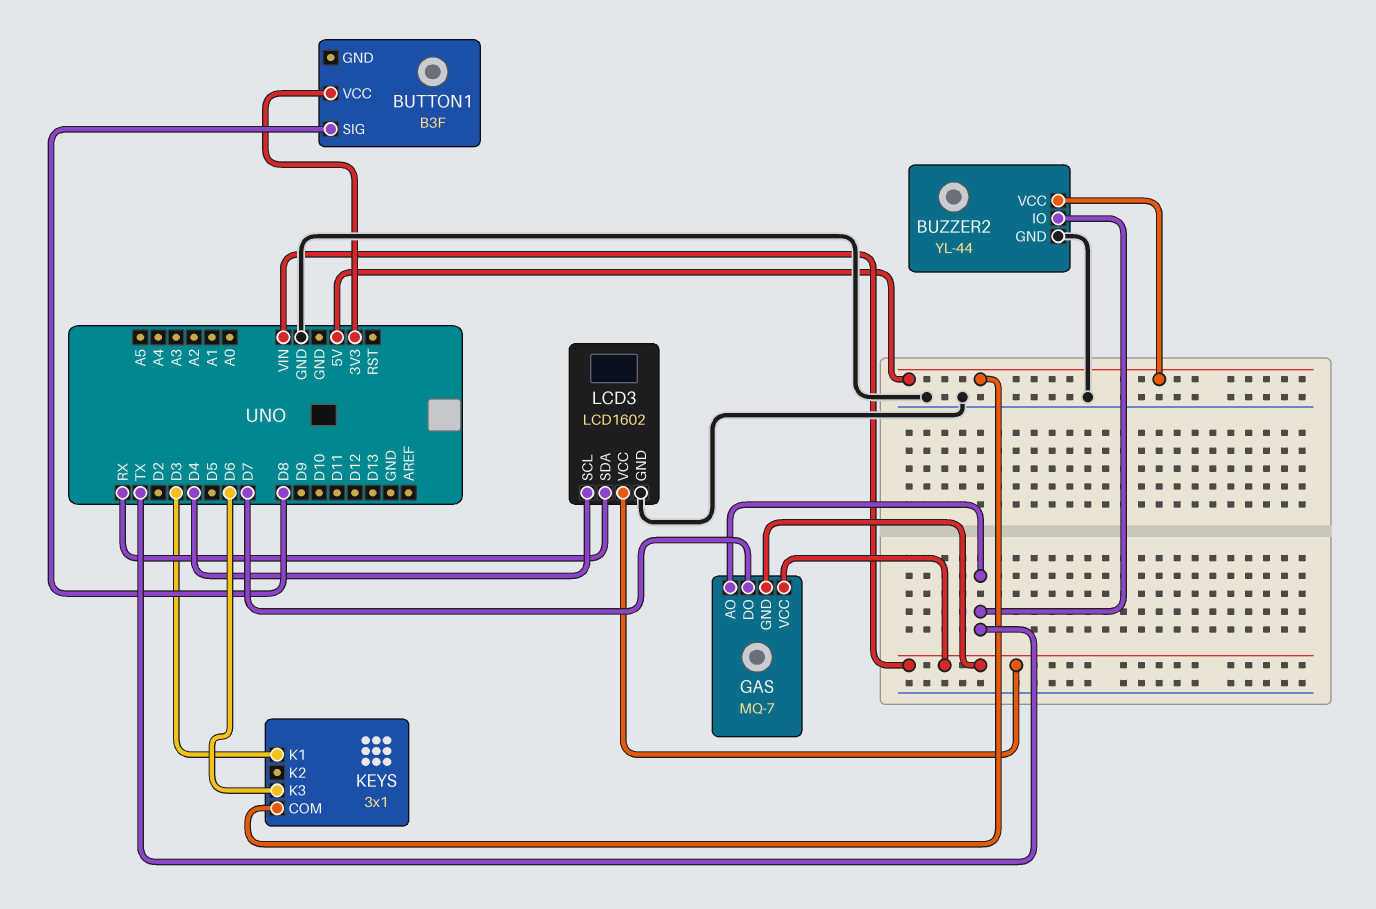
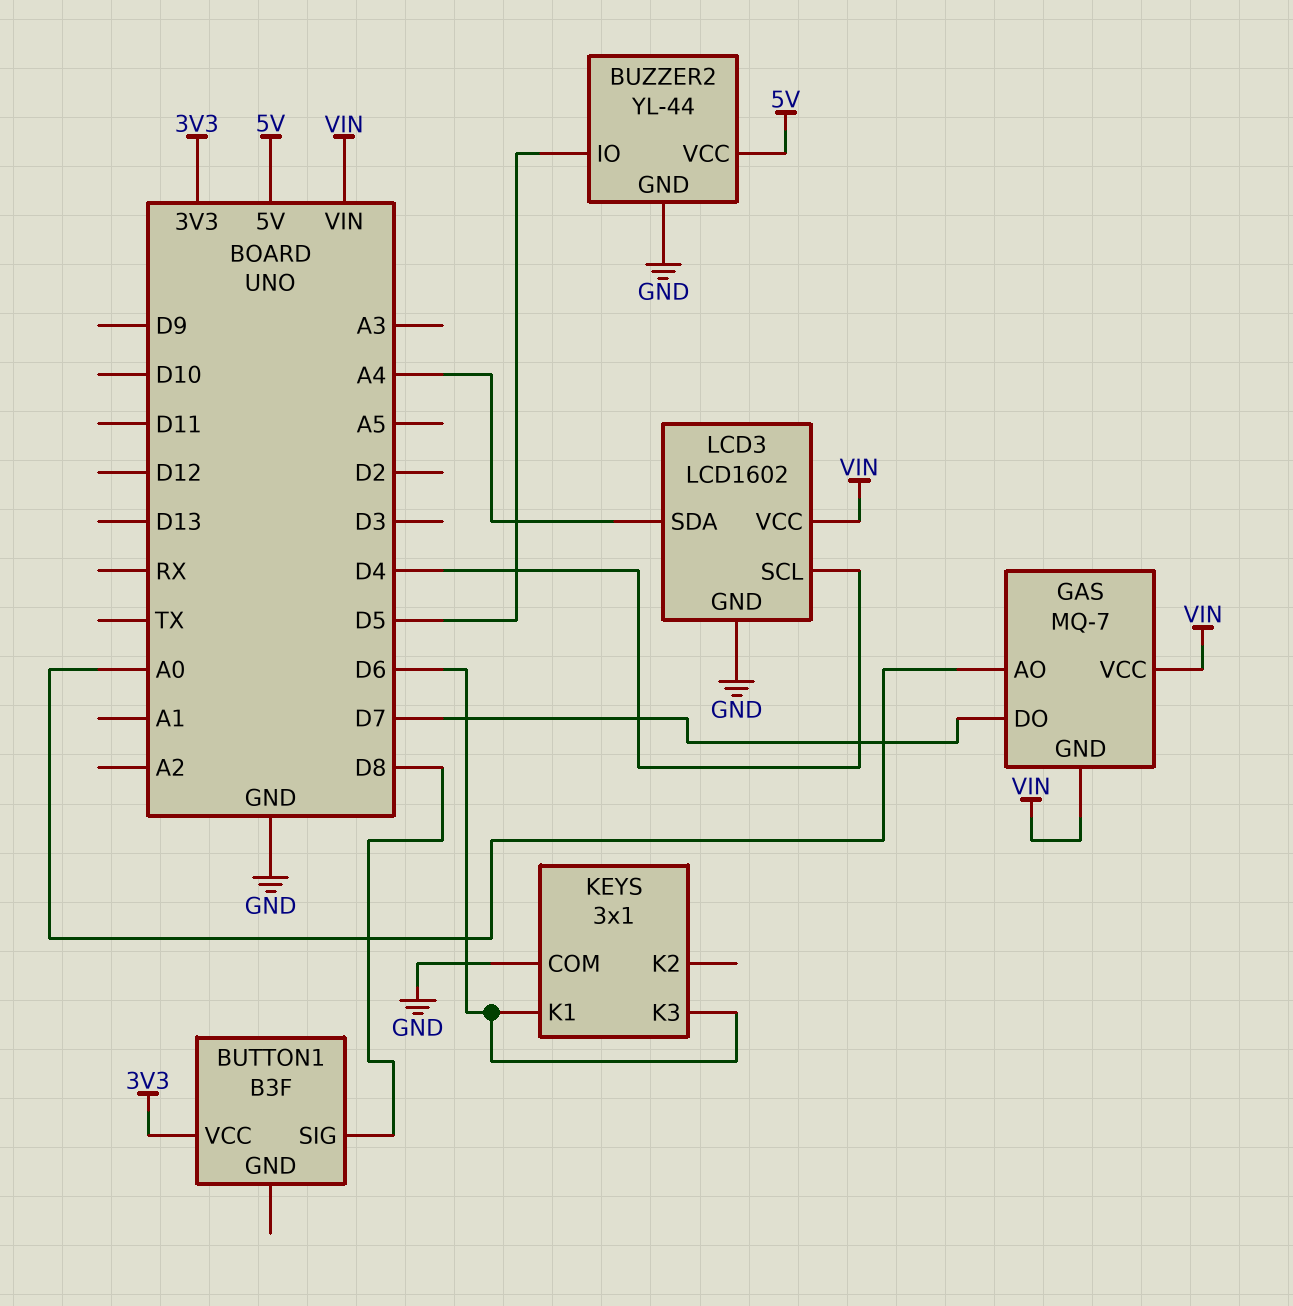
BUZZER2 pin IO: TX -> D5
GAS pin AO: TX -> A0
KEYS pin COM: 5V -> GND
KEYS pin K1: D3 -> D6
LCD3 pin SDA: RX -> A4

